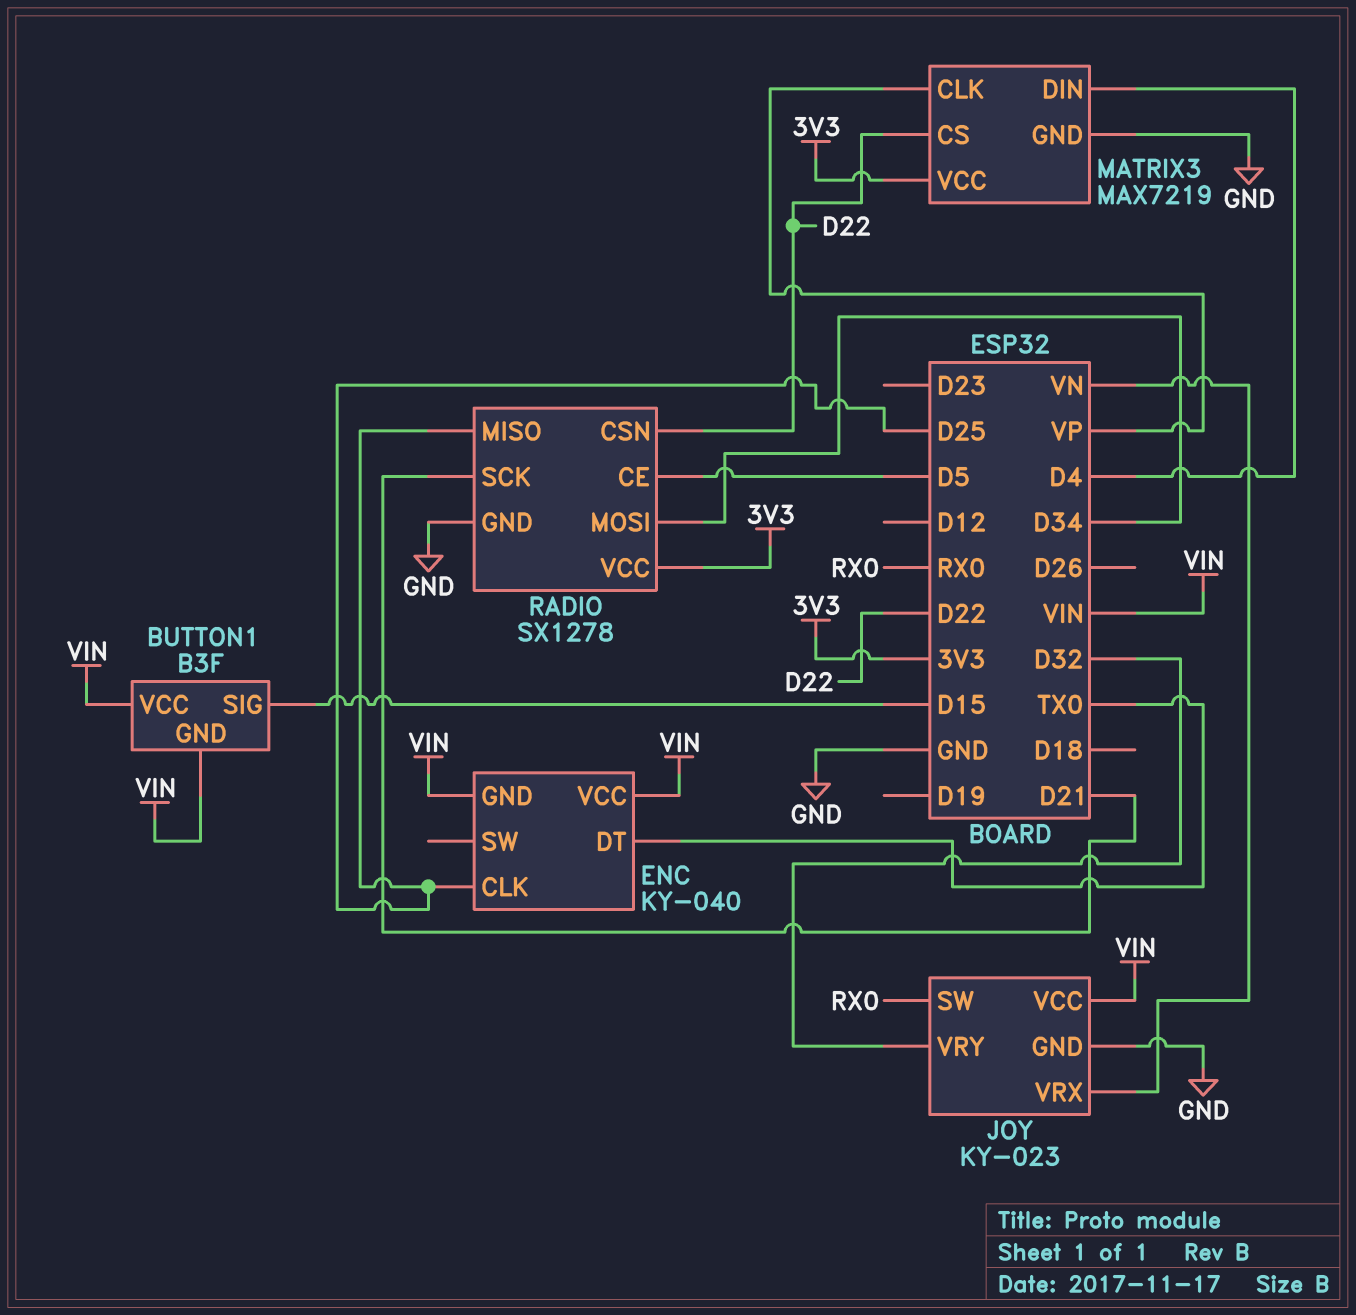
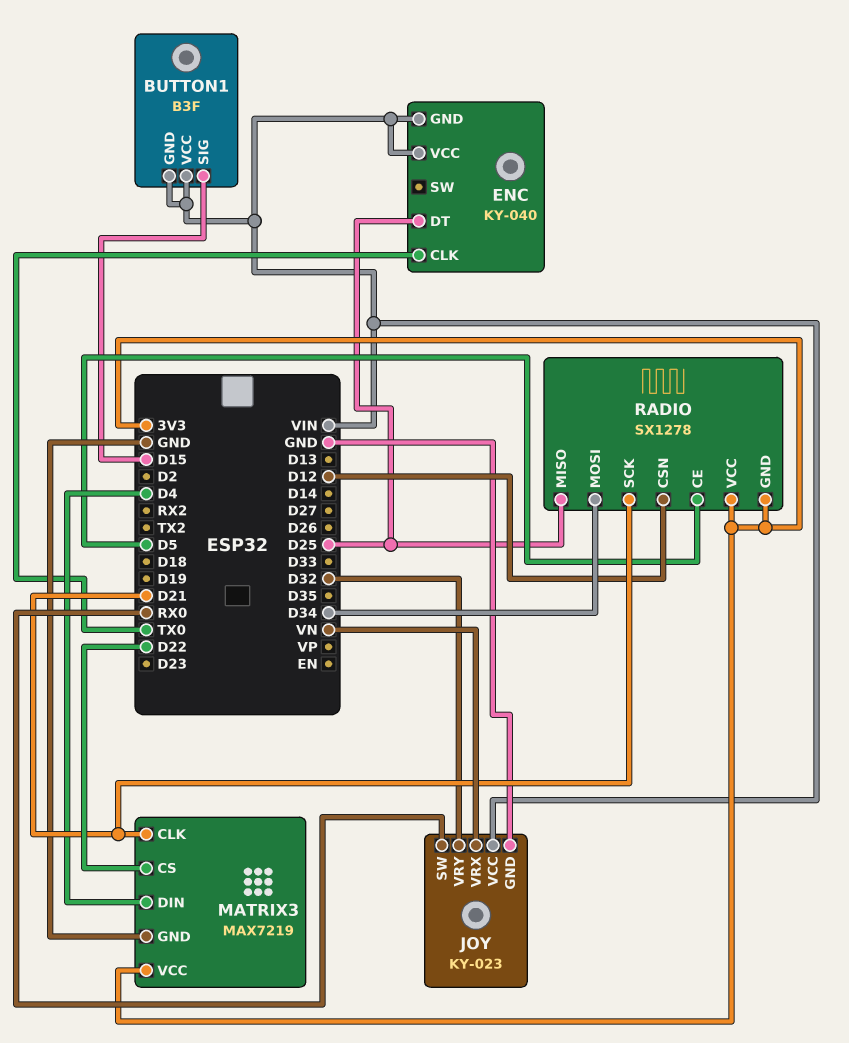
ENC pin CLK: D25 -> TX0
ENC pin DT: TX0 -> D25
MATRIX3 pin CLK: VP -> D21
RADIO pin CSN: D22 -> D12
RADIO pin GND: GND -> 3V3

